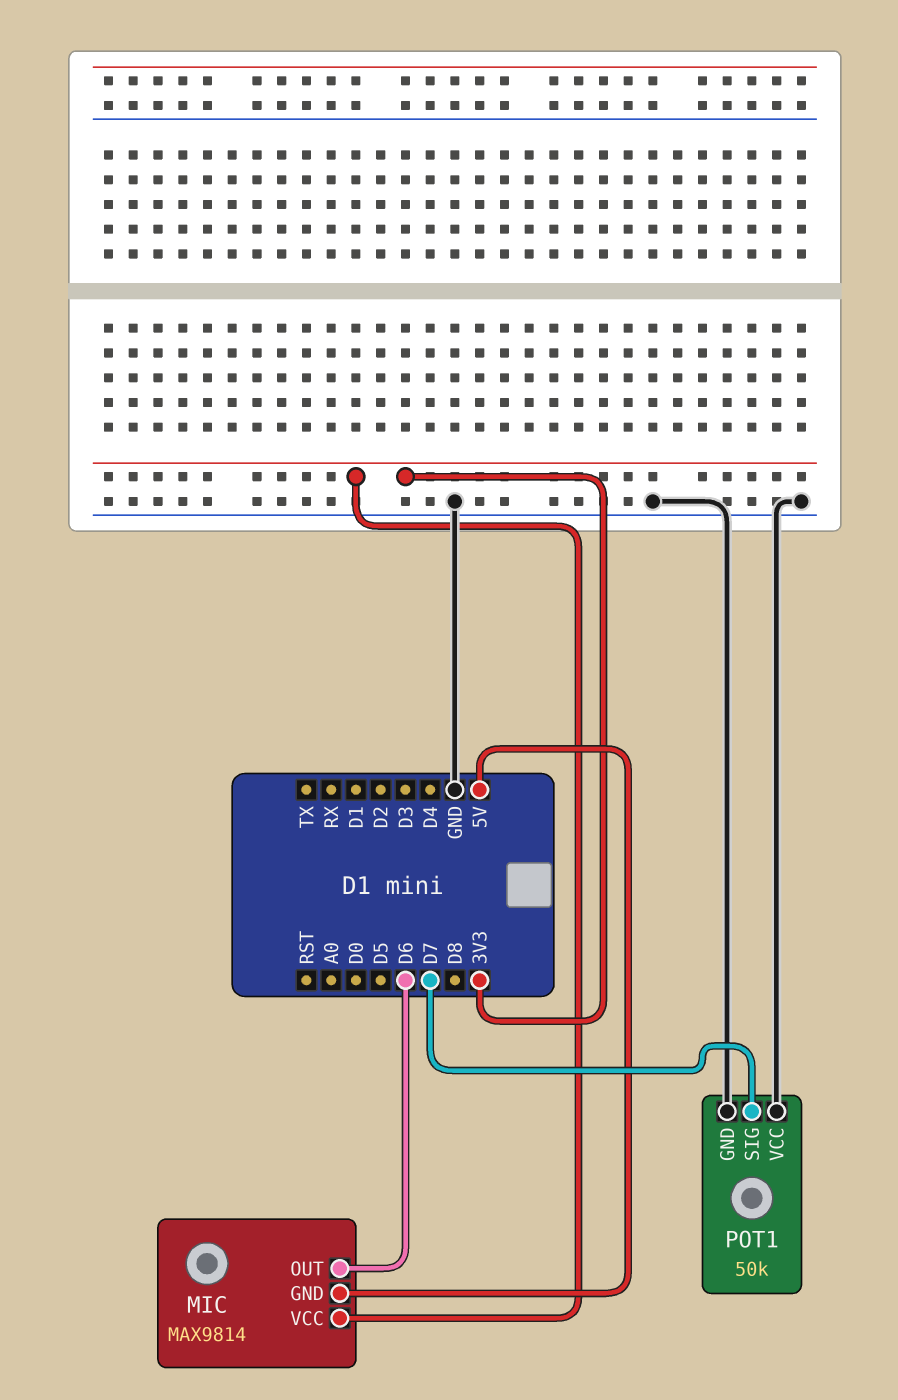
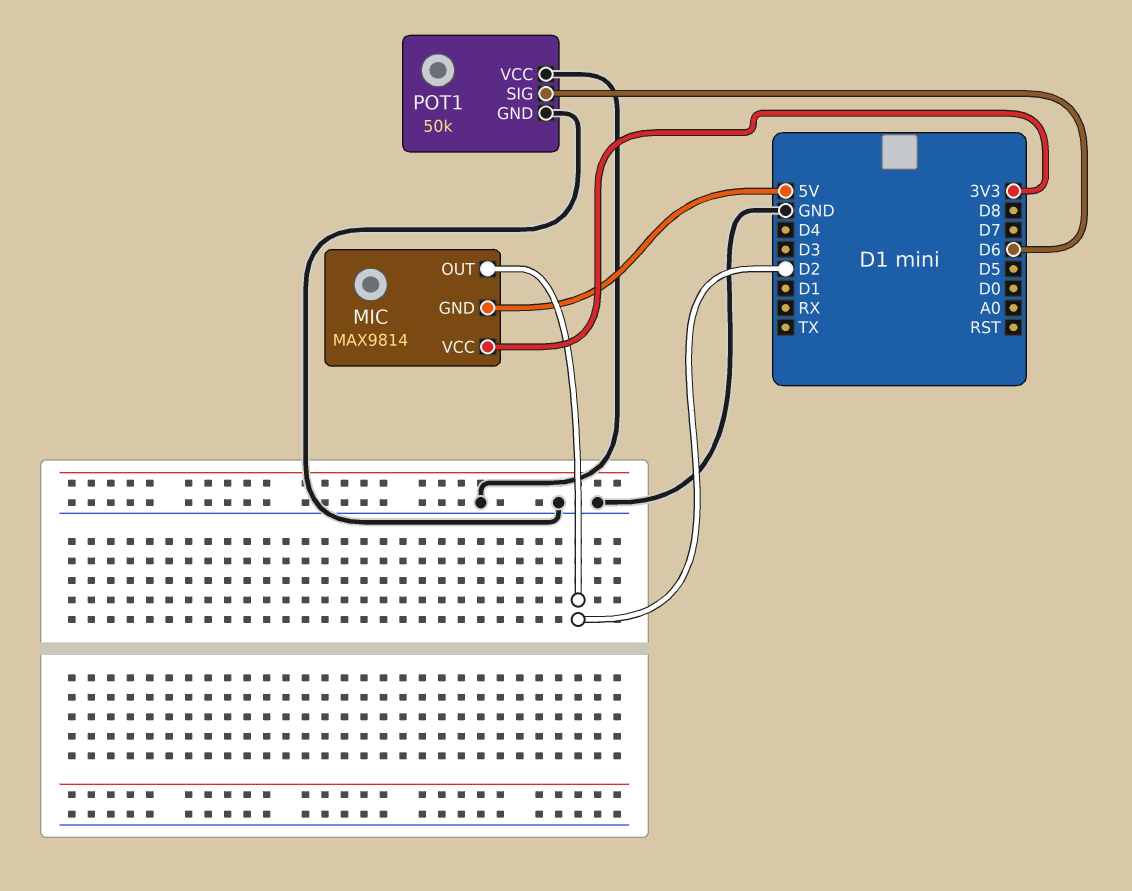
MIC pin OUT: D6 -> D2
POT1 pin SIG: D7 -> D6

